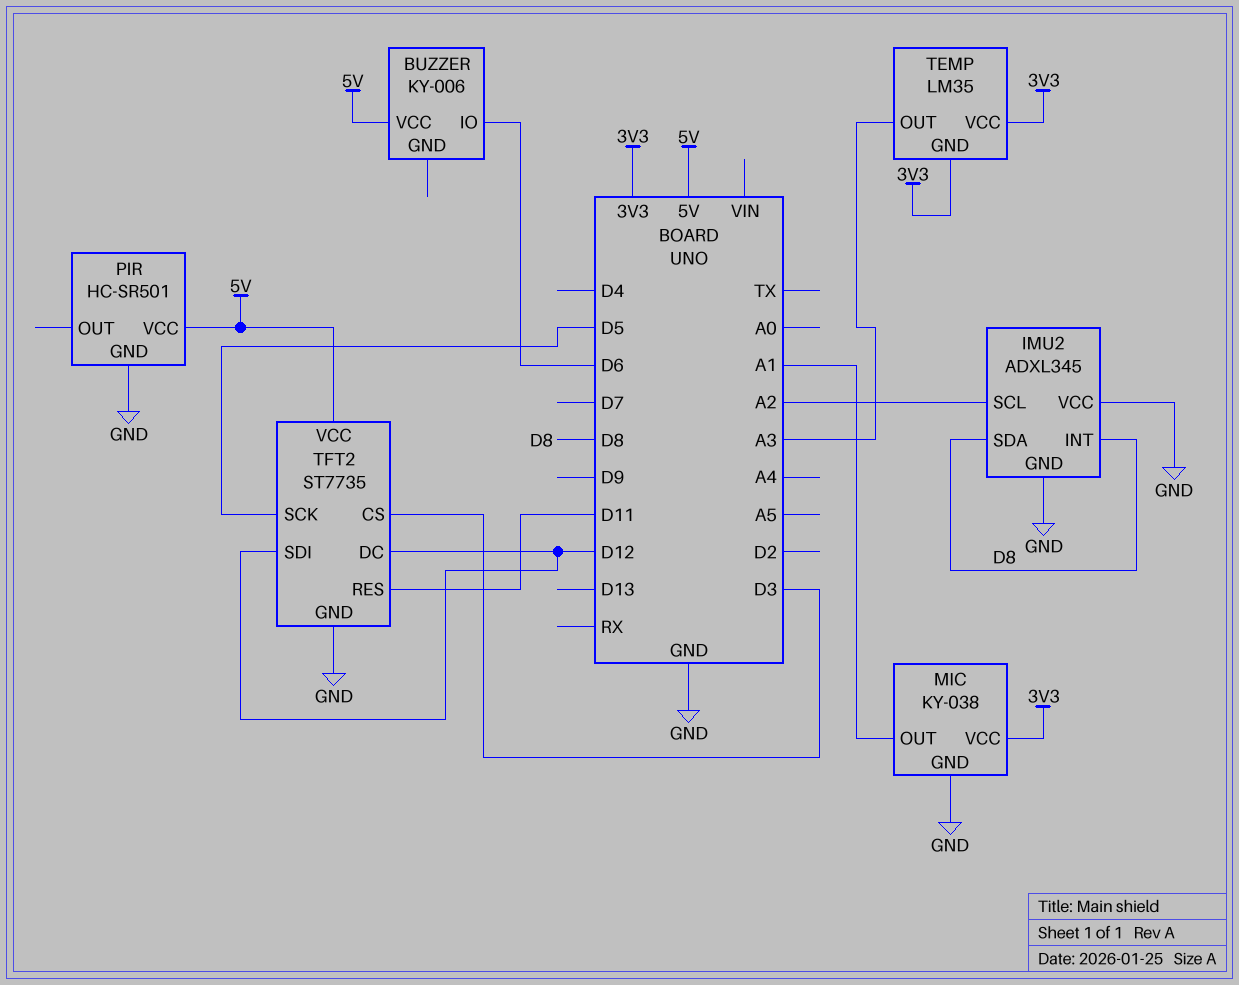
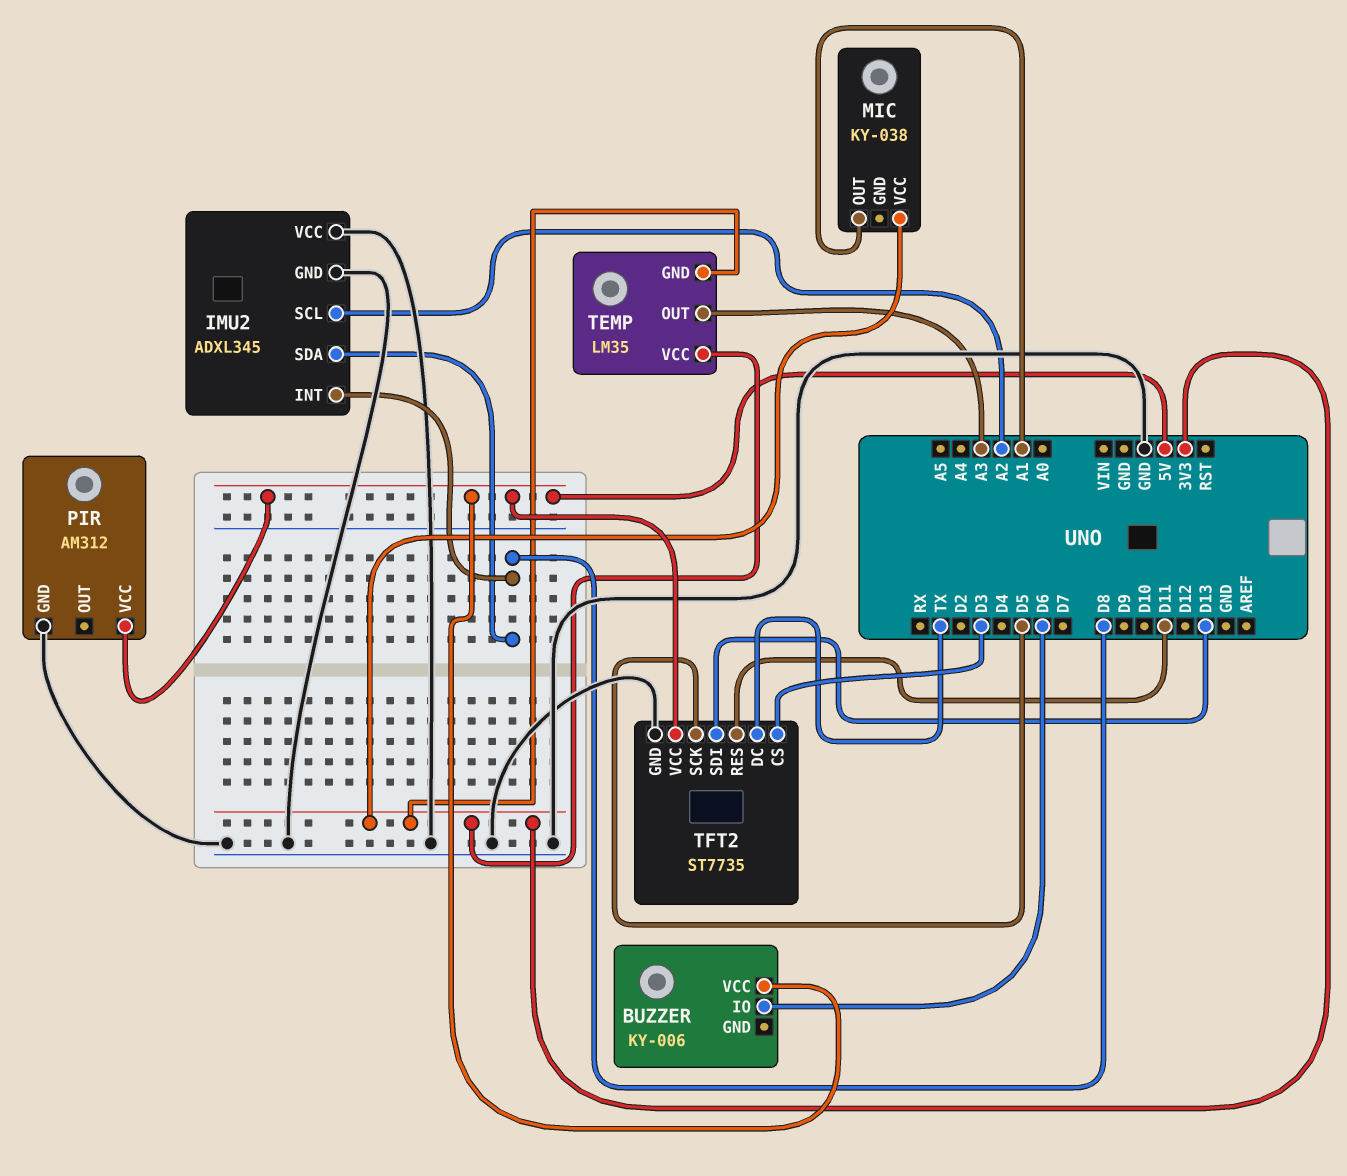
MIC pin GND: GND -> none
PIR: HC-SR501 -> AM312
TFT2 pin DC: D12 -> TX
TFT2 pin SDI: D12 -> D13

